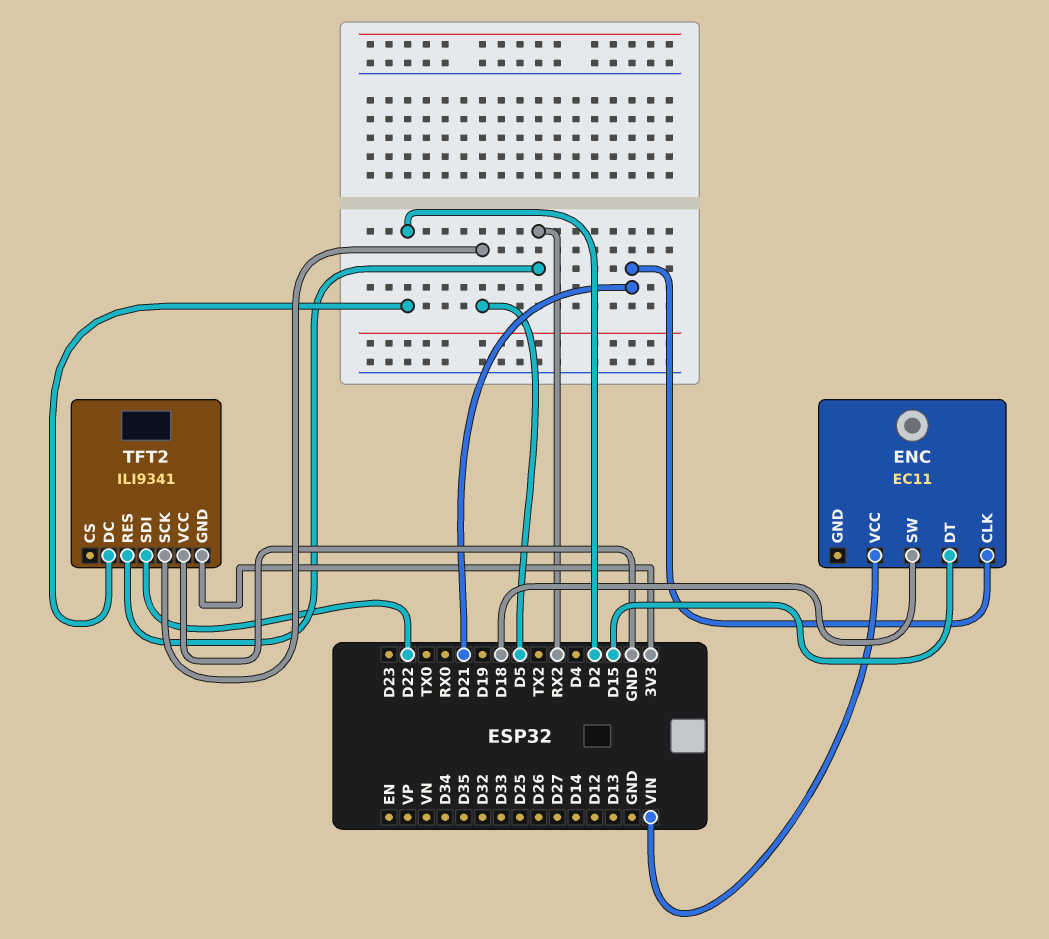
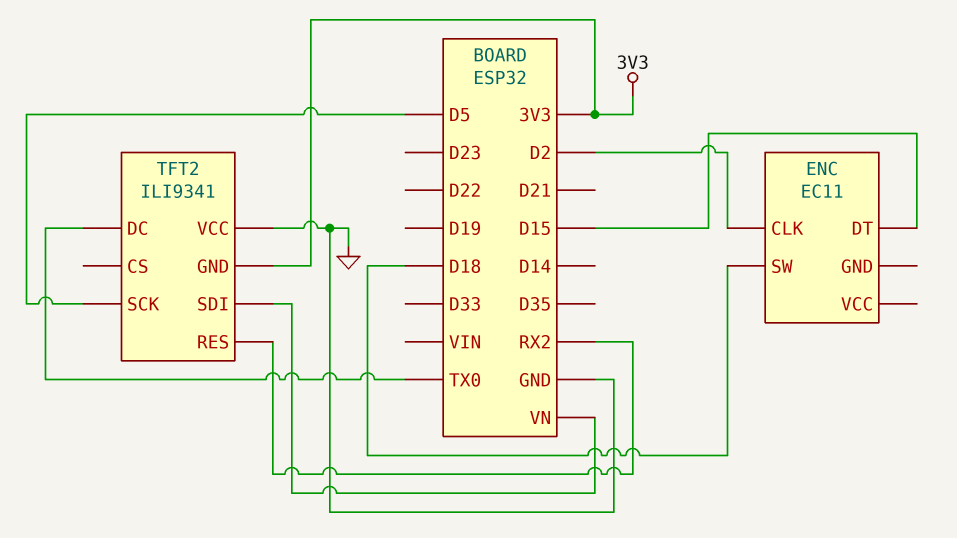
ENC pin CLK: D21 -> D2
ENC pin VCC: VIN -> none
TFT2 pin DC: D2 -> TX0
TFT2 pin SDI: D22 -> VN

